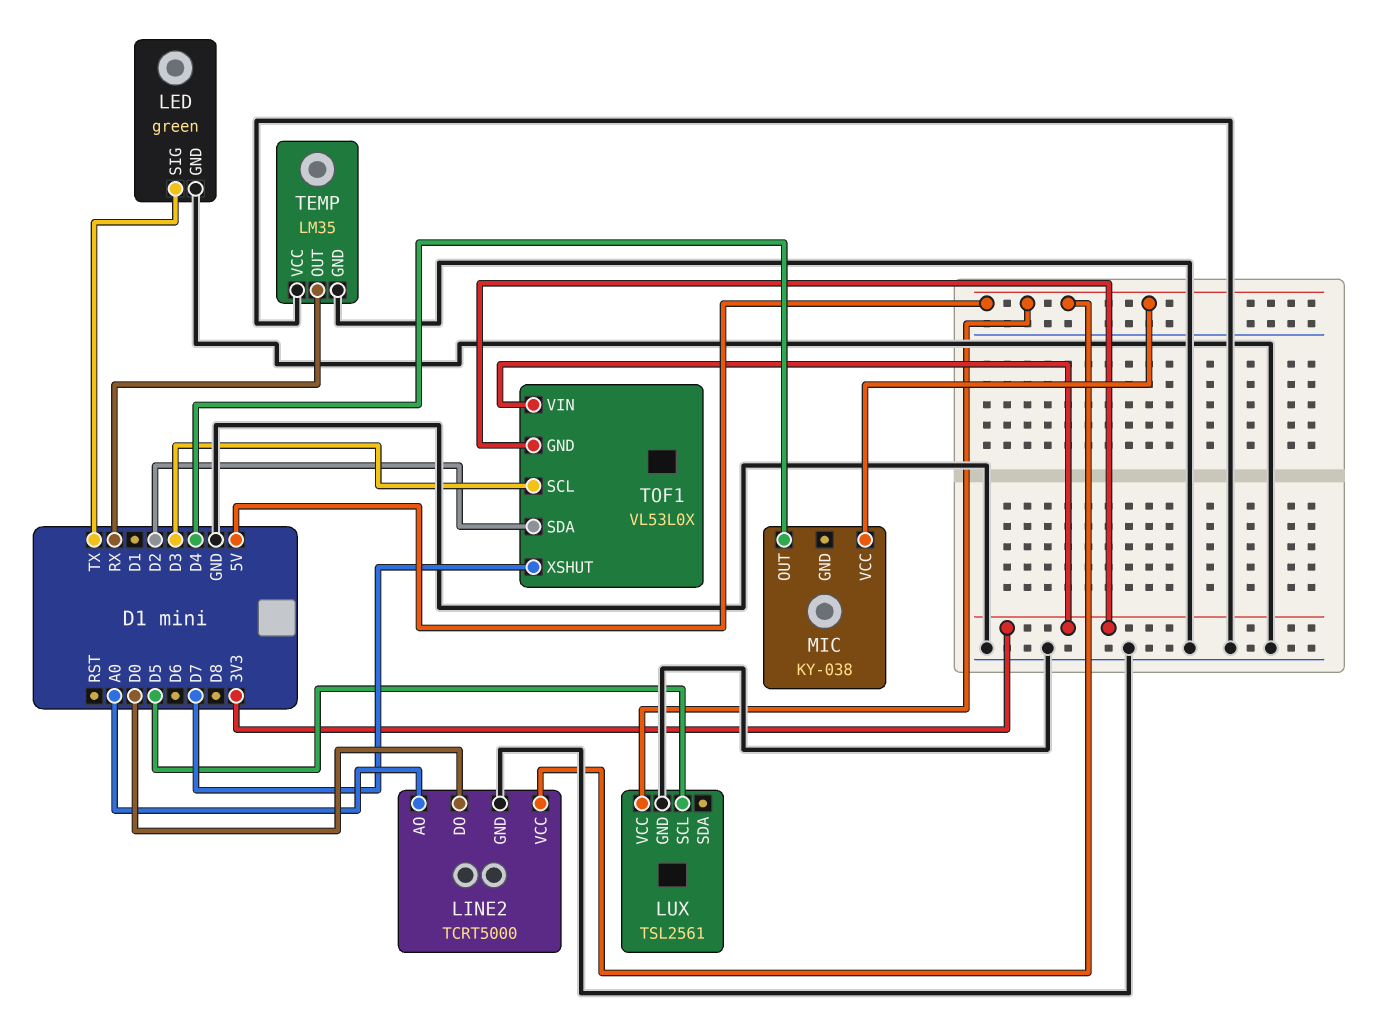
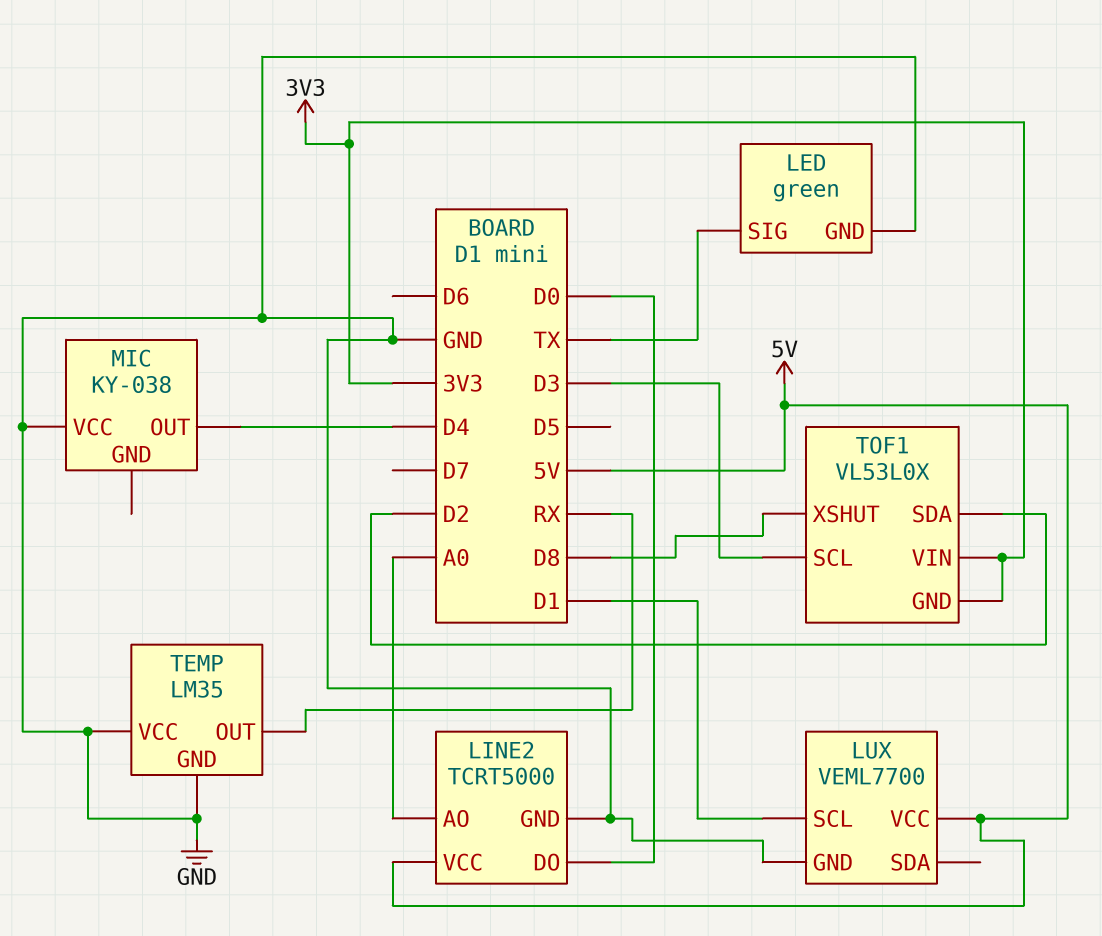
LUX: TSL2561 -> VEML7700
LUX pin SCL: D5 -> D1
MIC pin VCC: 5V -> GND
TOF1 pin XSHUT: D7 -> D8

